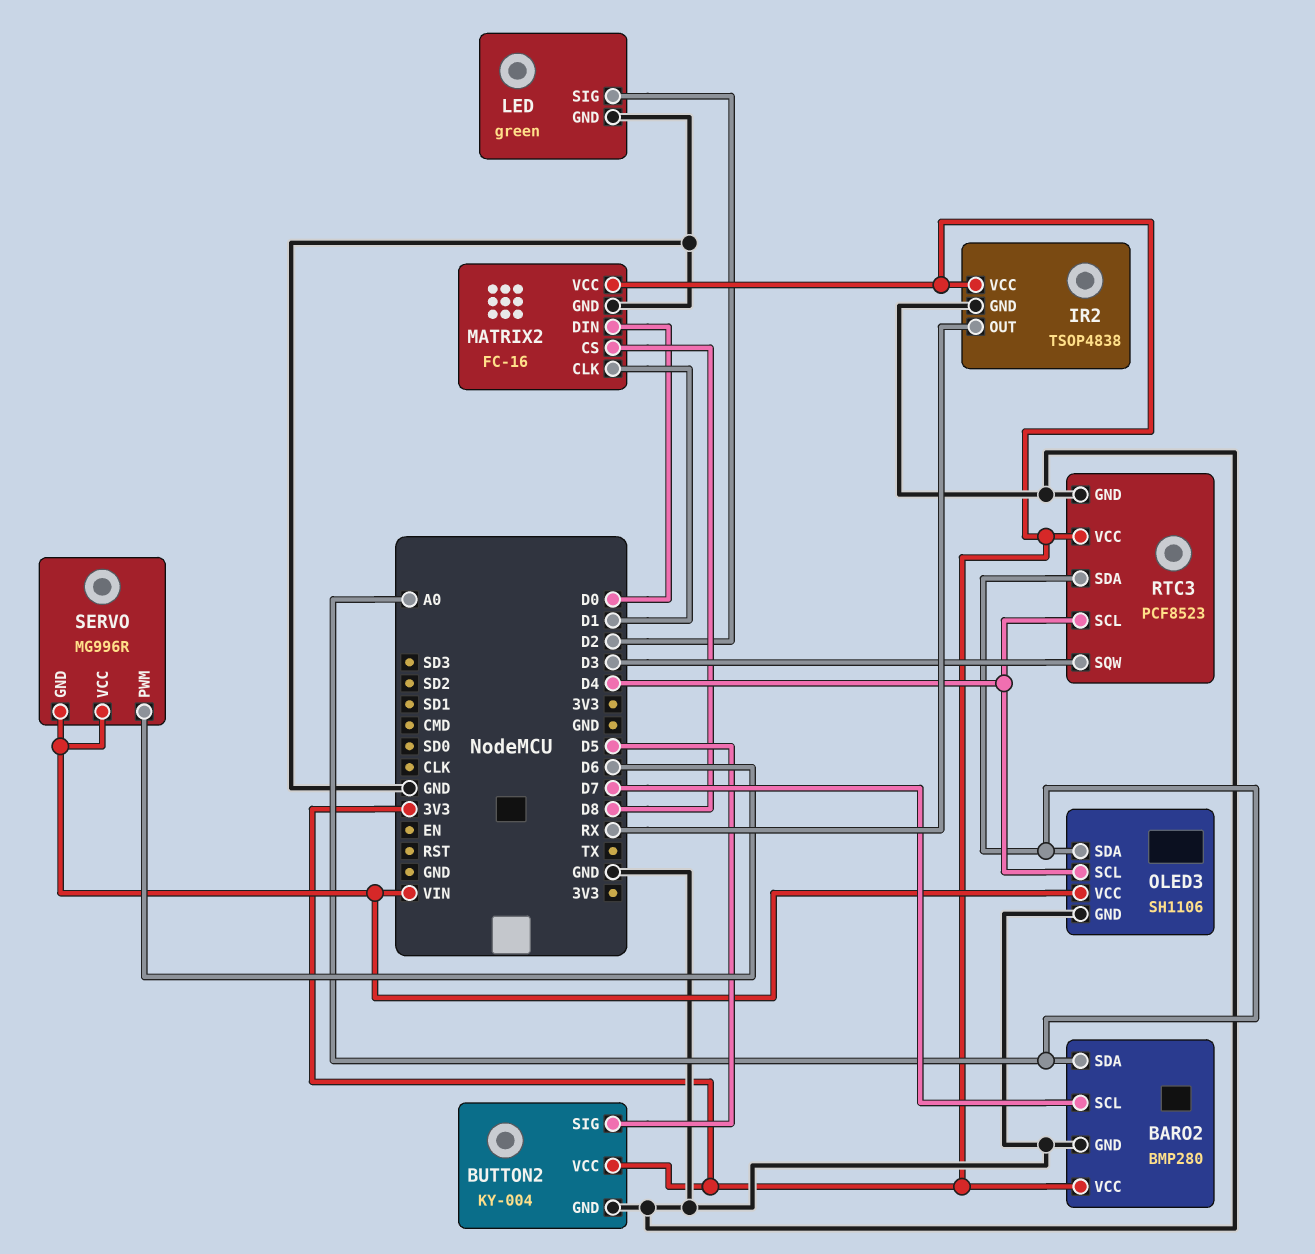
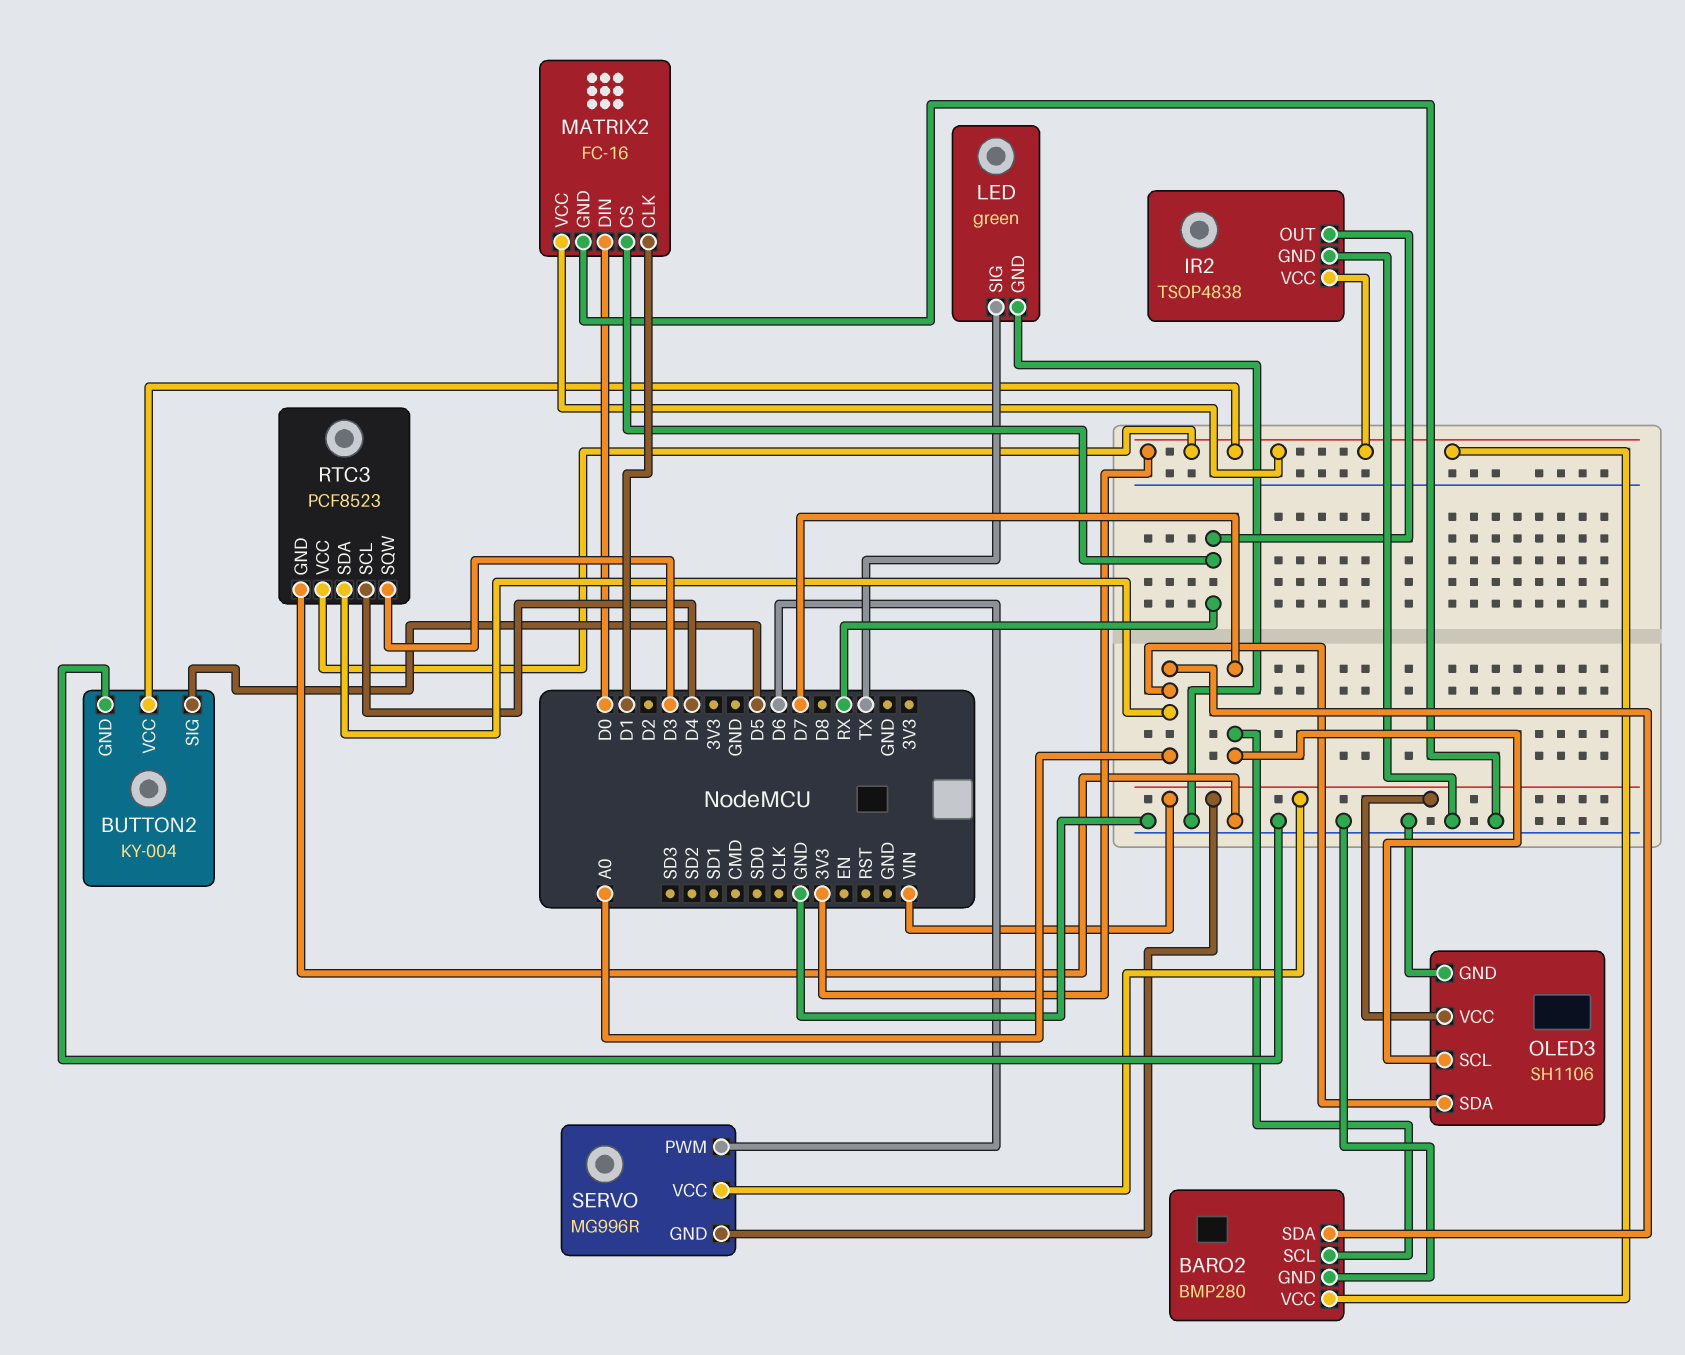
LED pin SIG: D2 -> TX
MATRIX2 pin CS: D8 -> RX
OLED3 pin SCL: D4 -> D7

